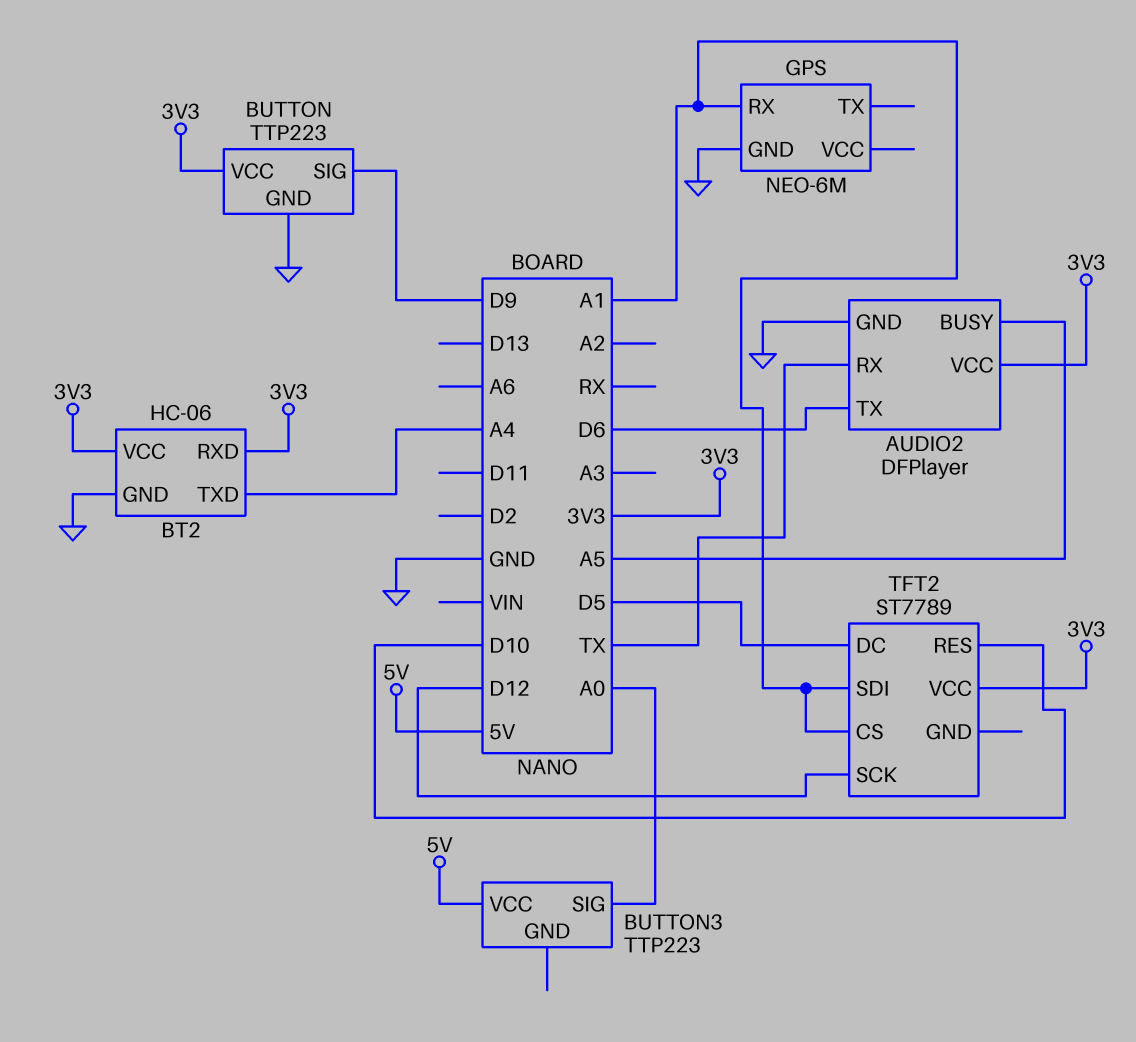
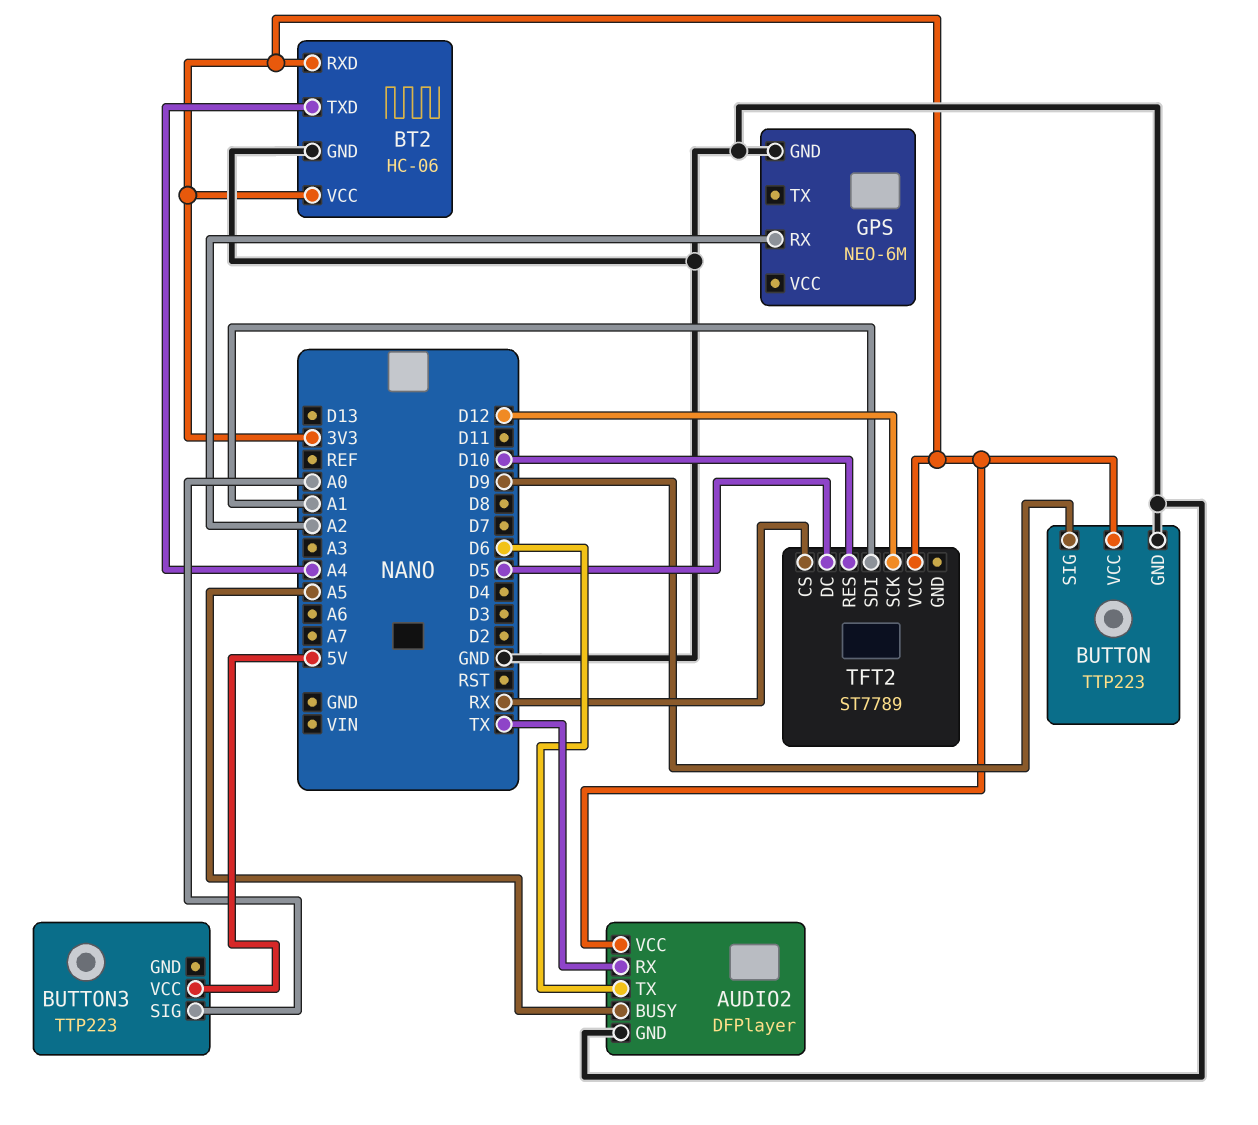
GPS pin RX: A1 -> A2
TFT2 pin CS: A1 -> RX

